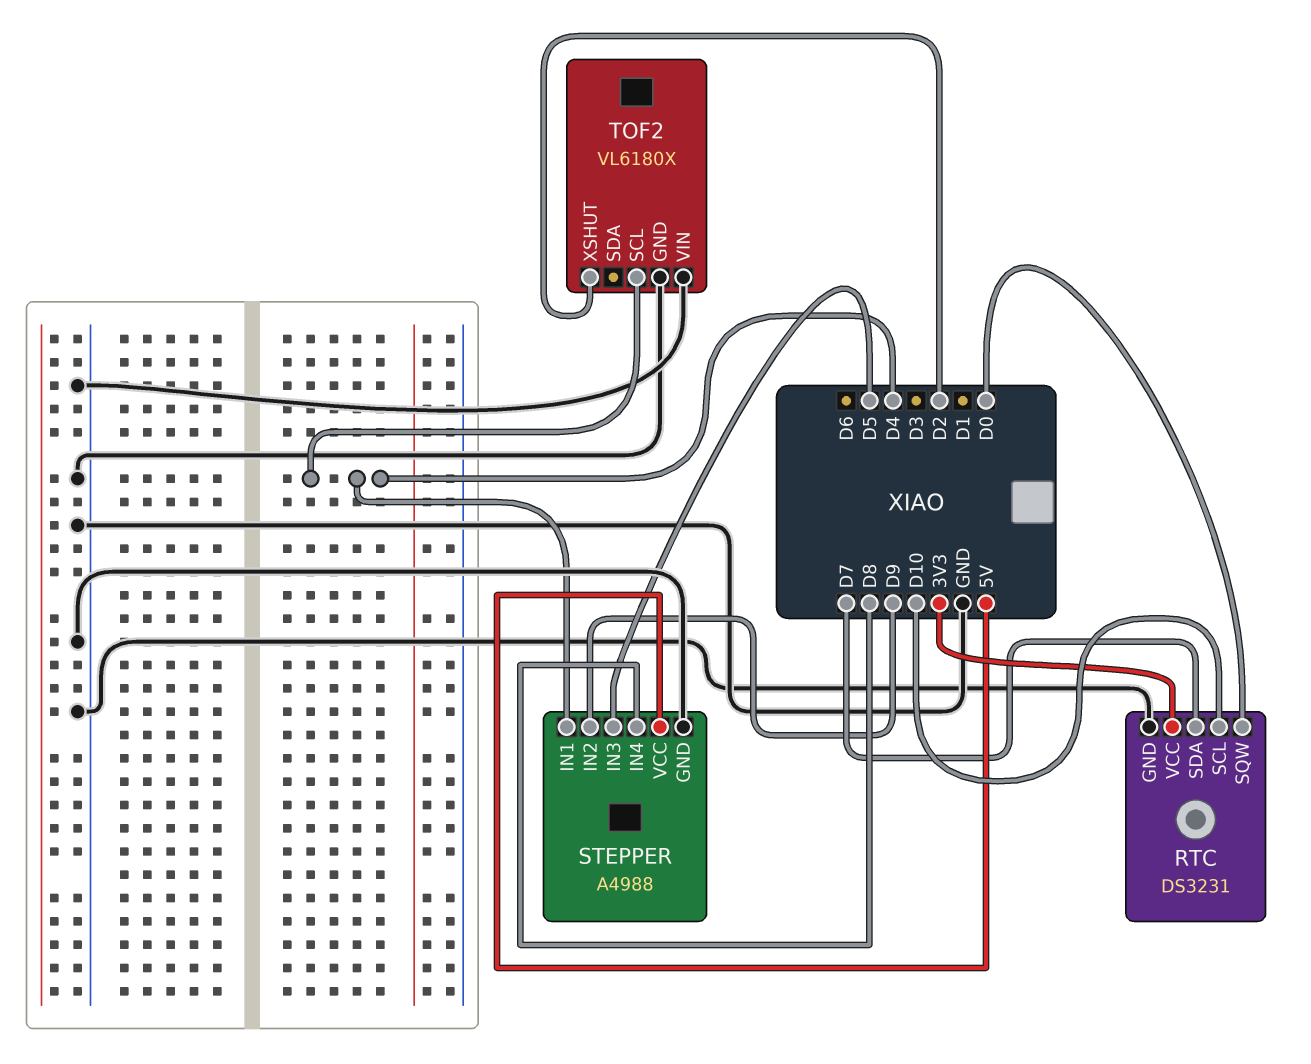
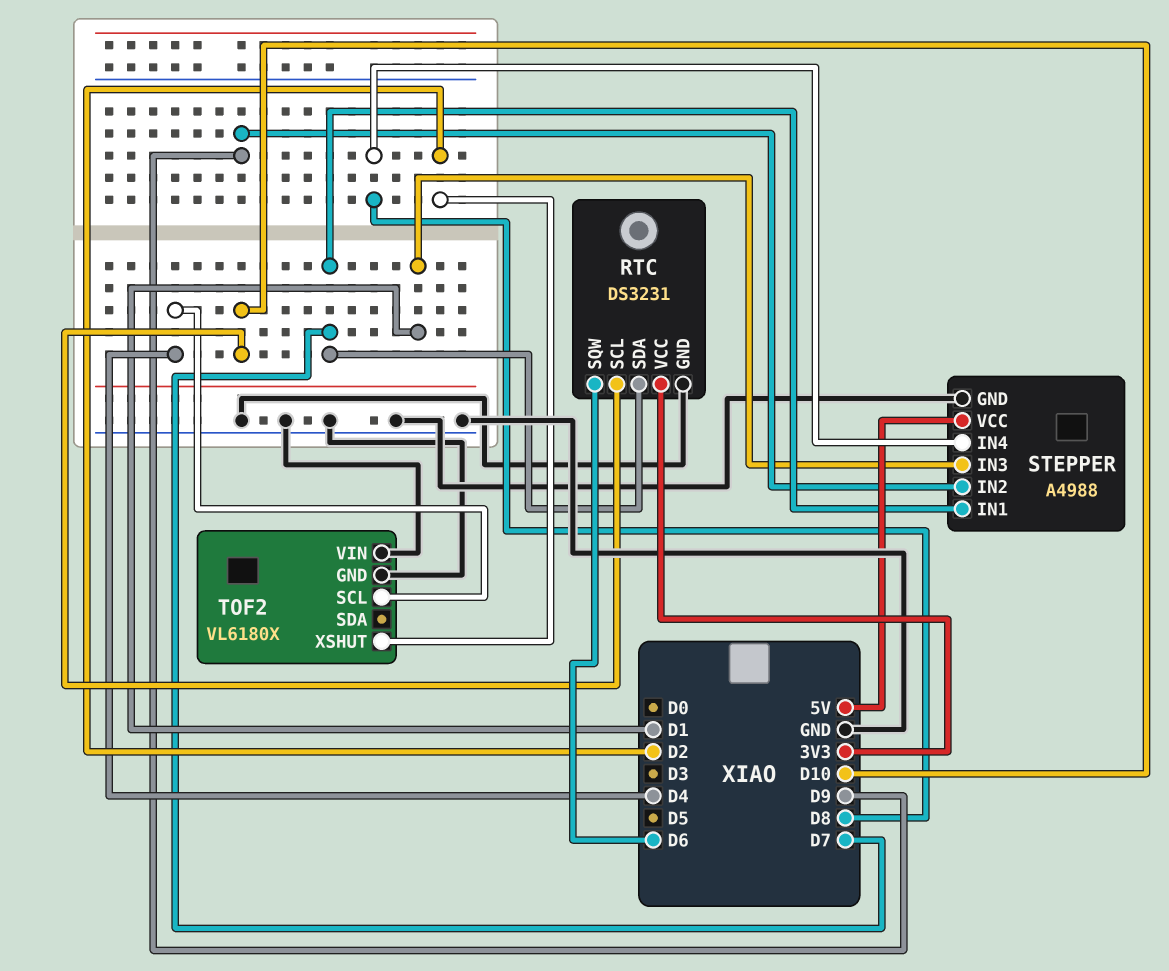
RTC pin SQW: D0 -> D6
STEPPER pin IN1: D4 -> D7
STEPPER pin IN3: D5 -> D1

